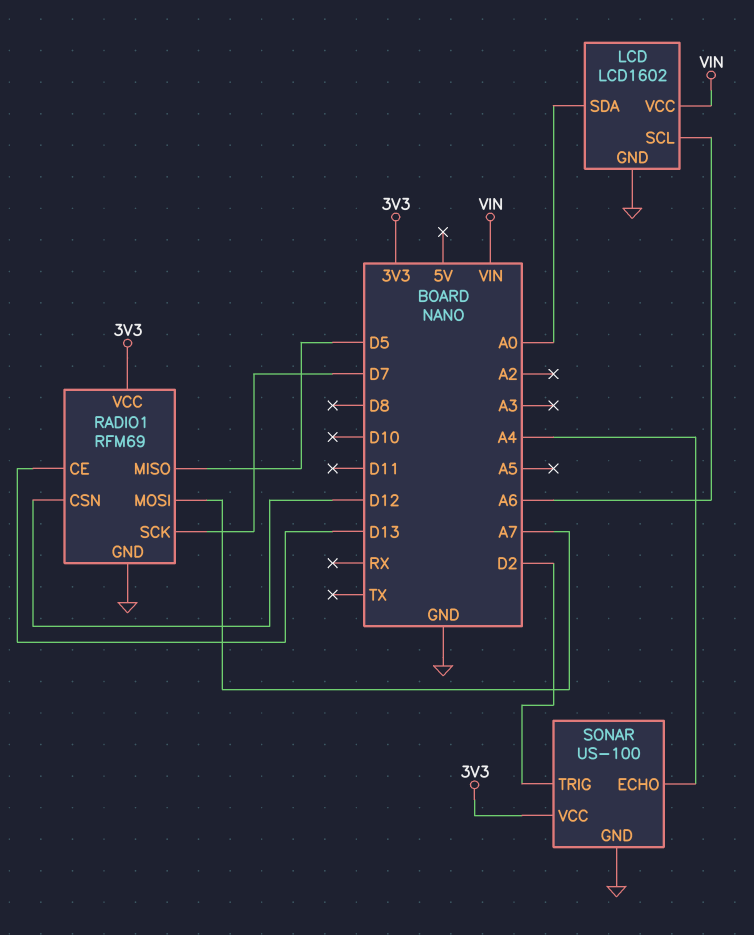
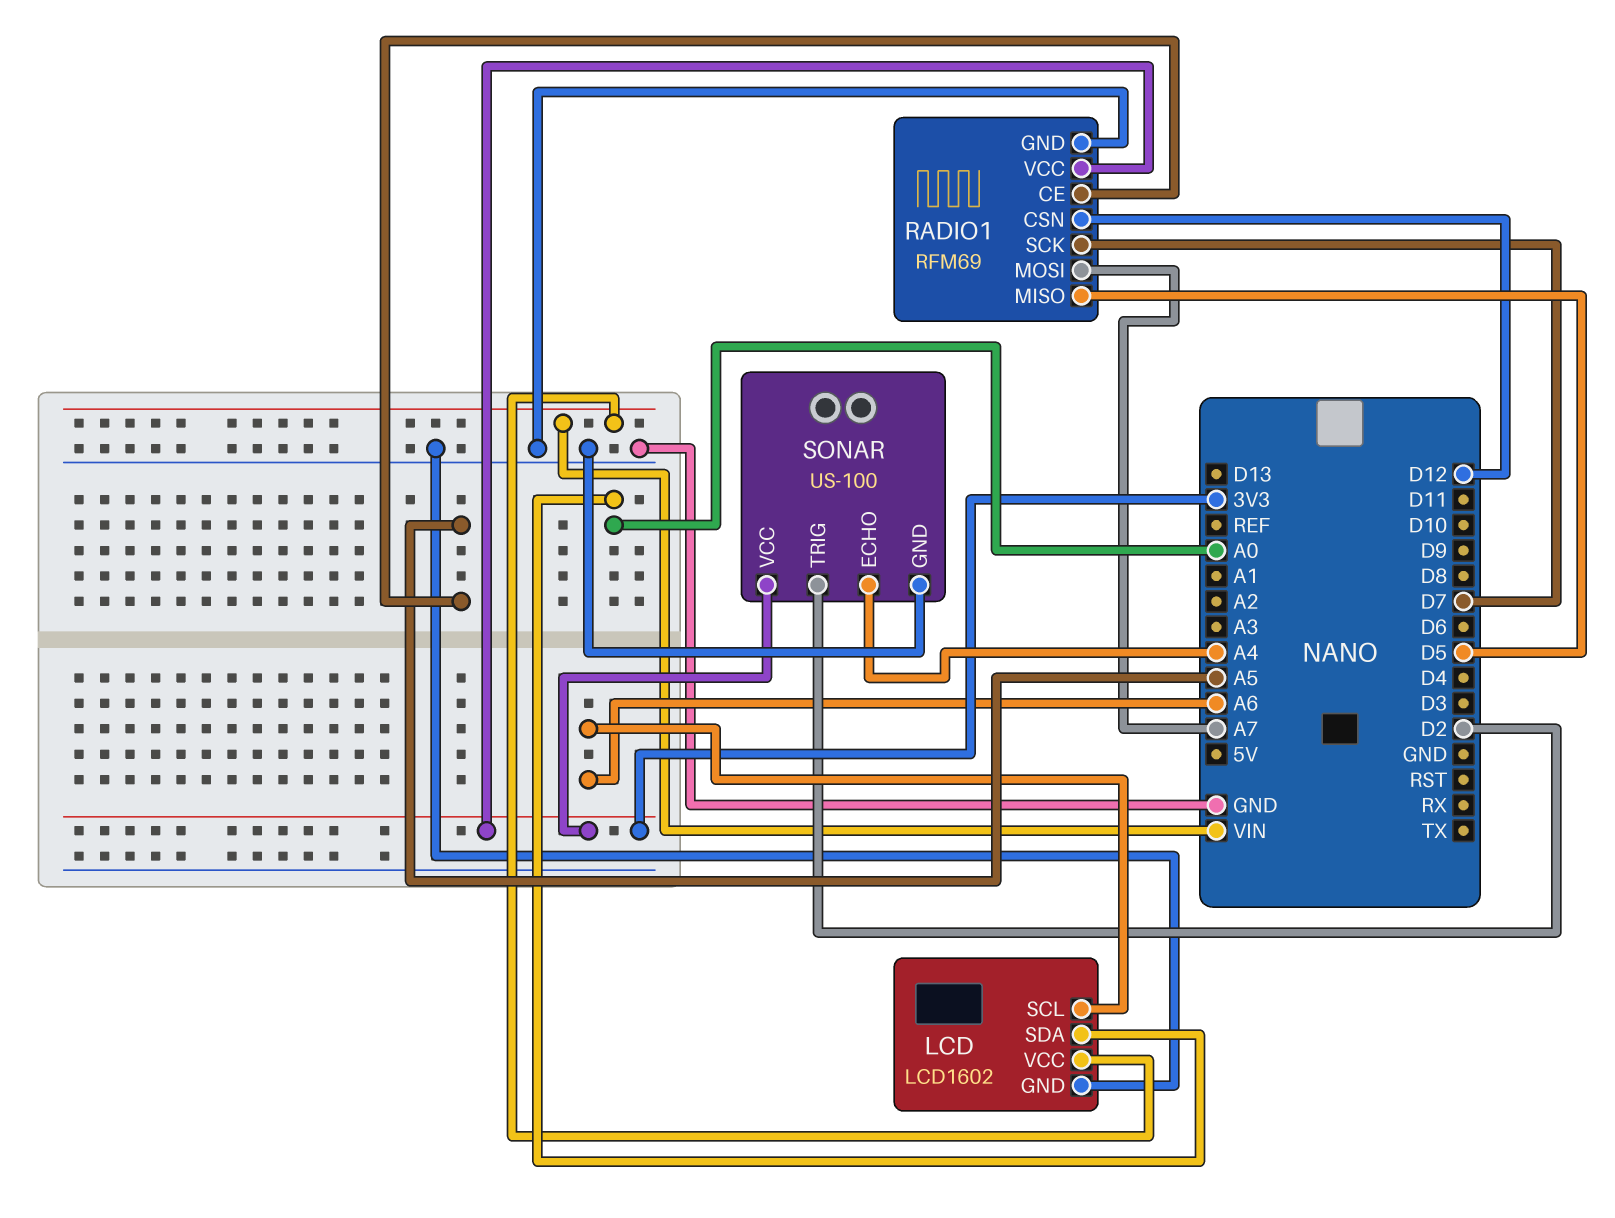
RADIO1 pin CE: D13 -> A5

